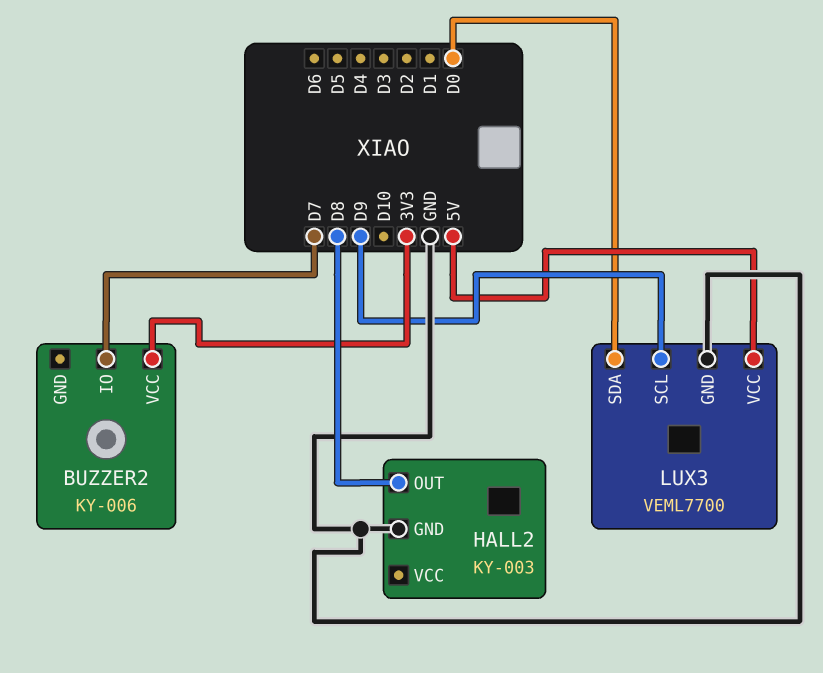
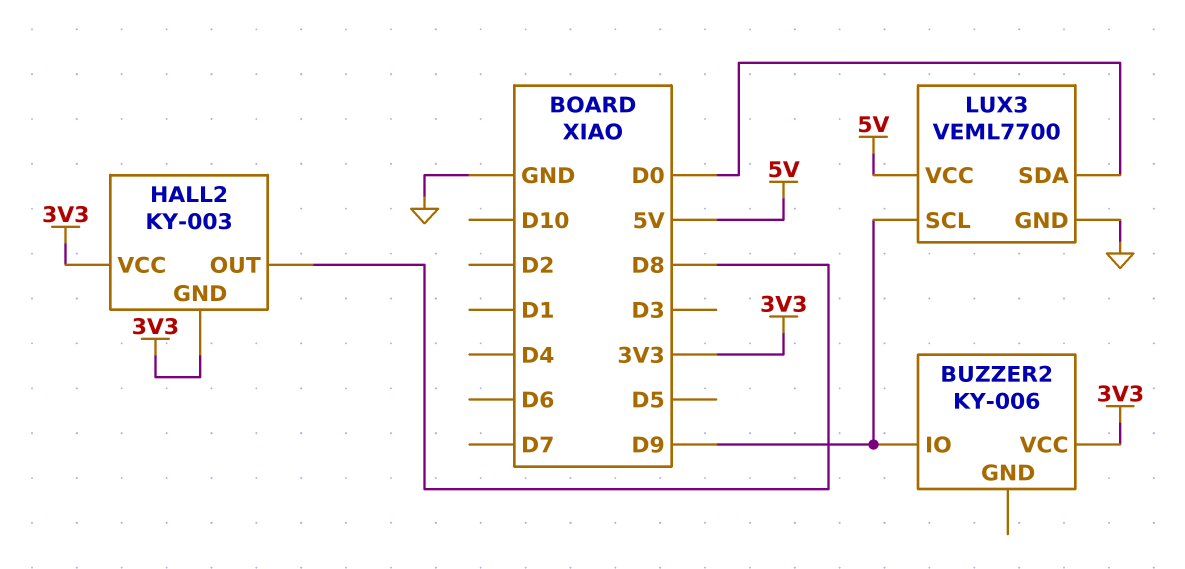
BUZZER2 pin IO: D7 -> D9
HALL2 pin GND: GND -> 3V3
HALL2 pin VCC: none -> 3V3

